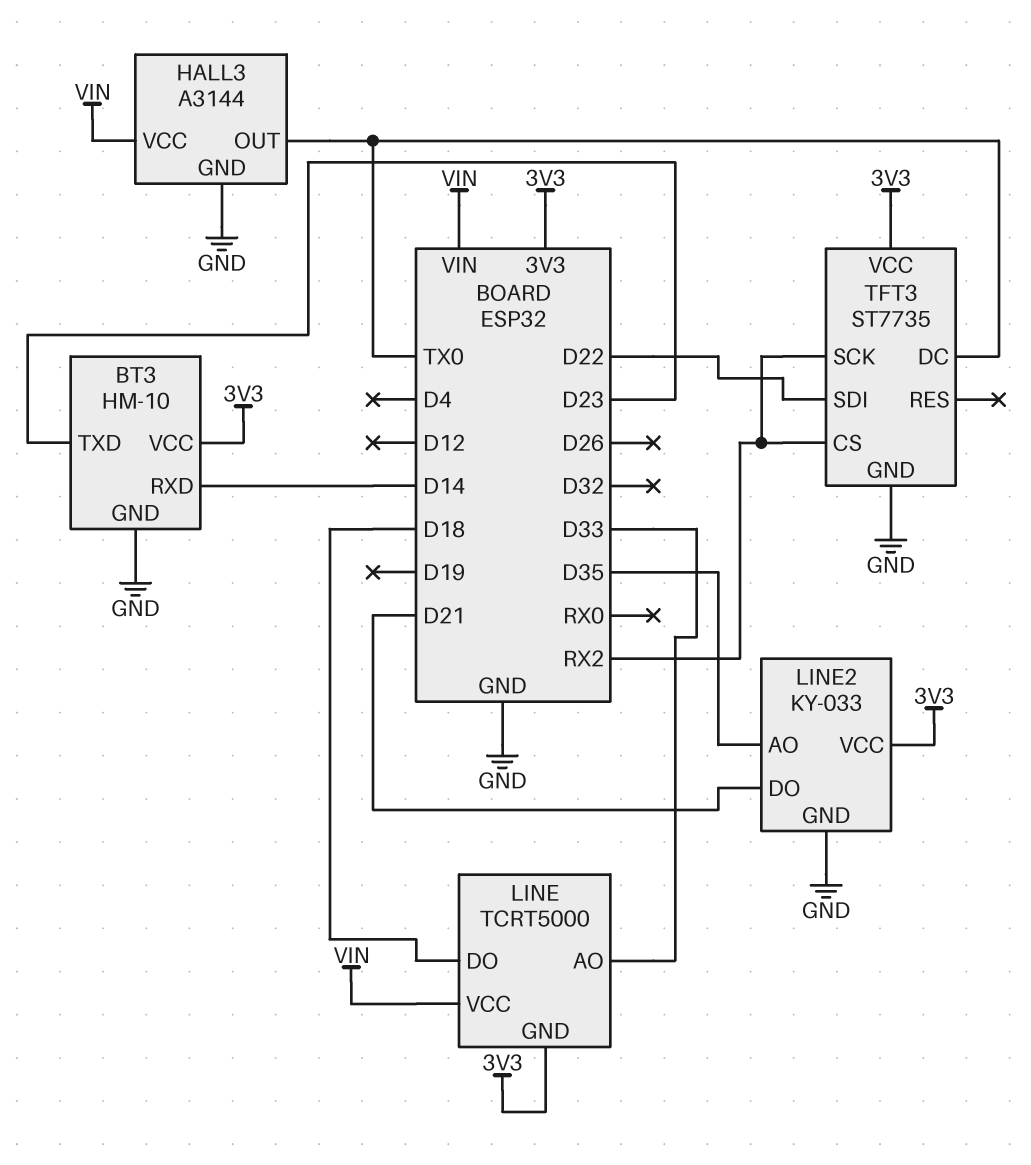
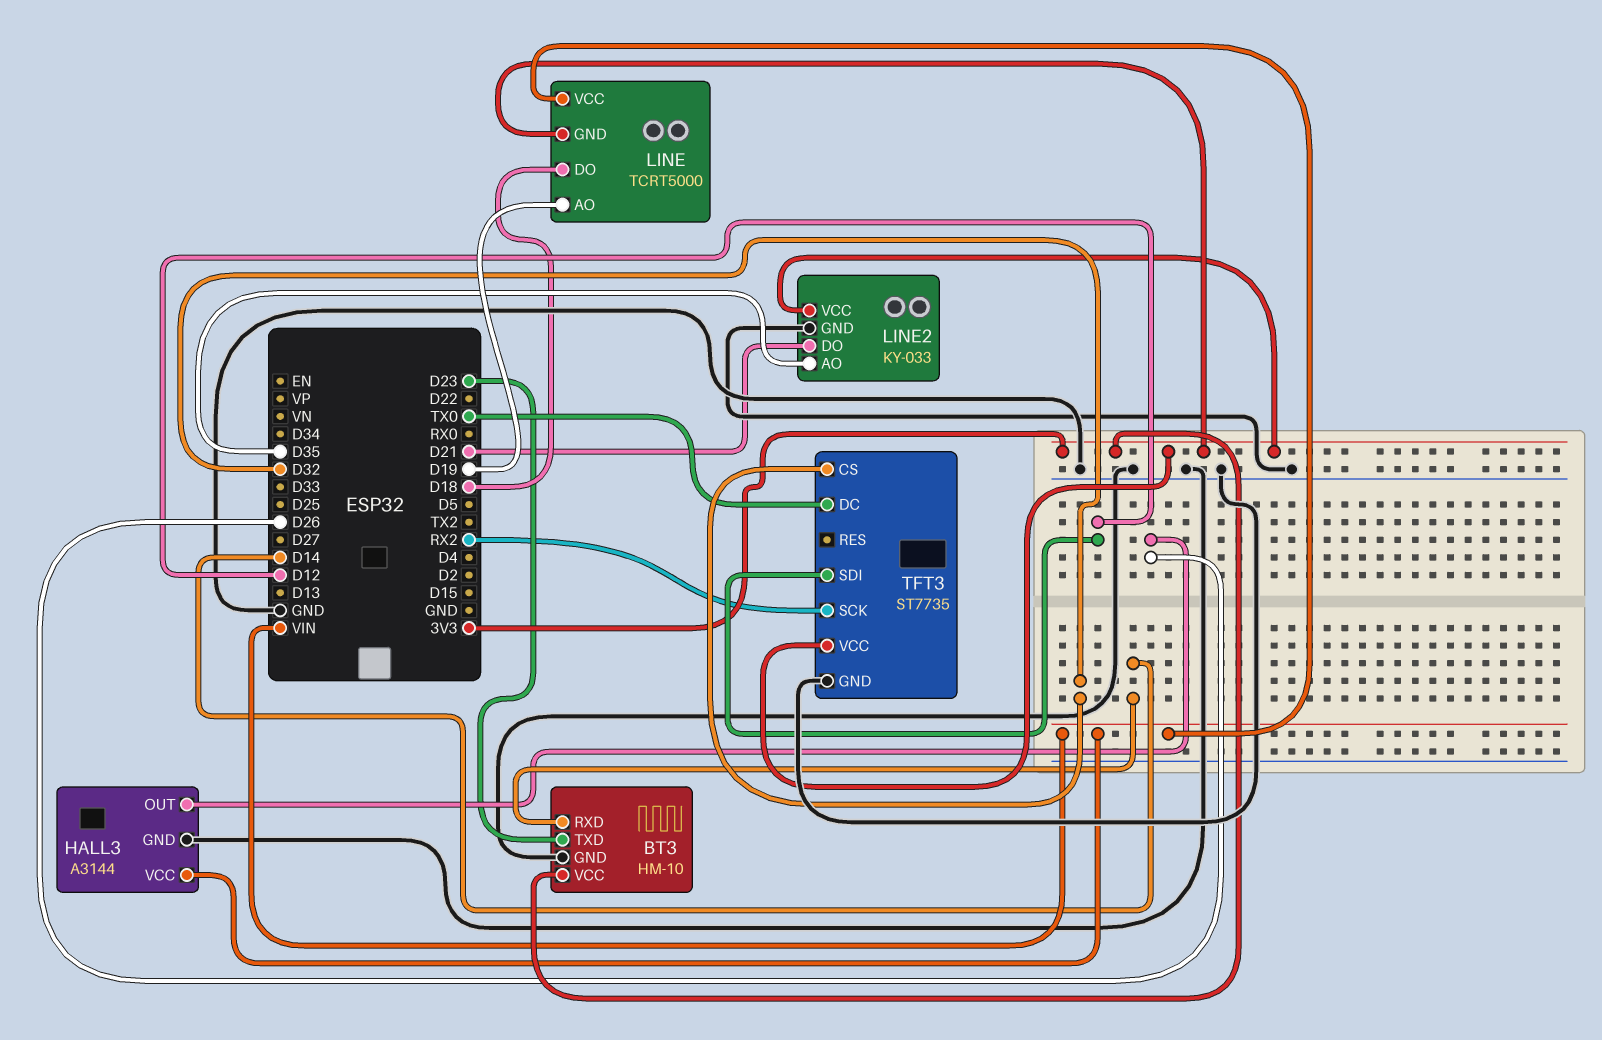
HALL3 pin OUT: TX0 -> D26
LINE pin AO: D33 -> D19
TFT3 pin CS: RX2 -> D32
TFT3 pin SDI: D22 -> D12

